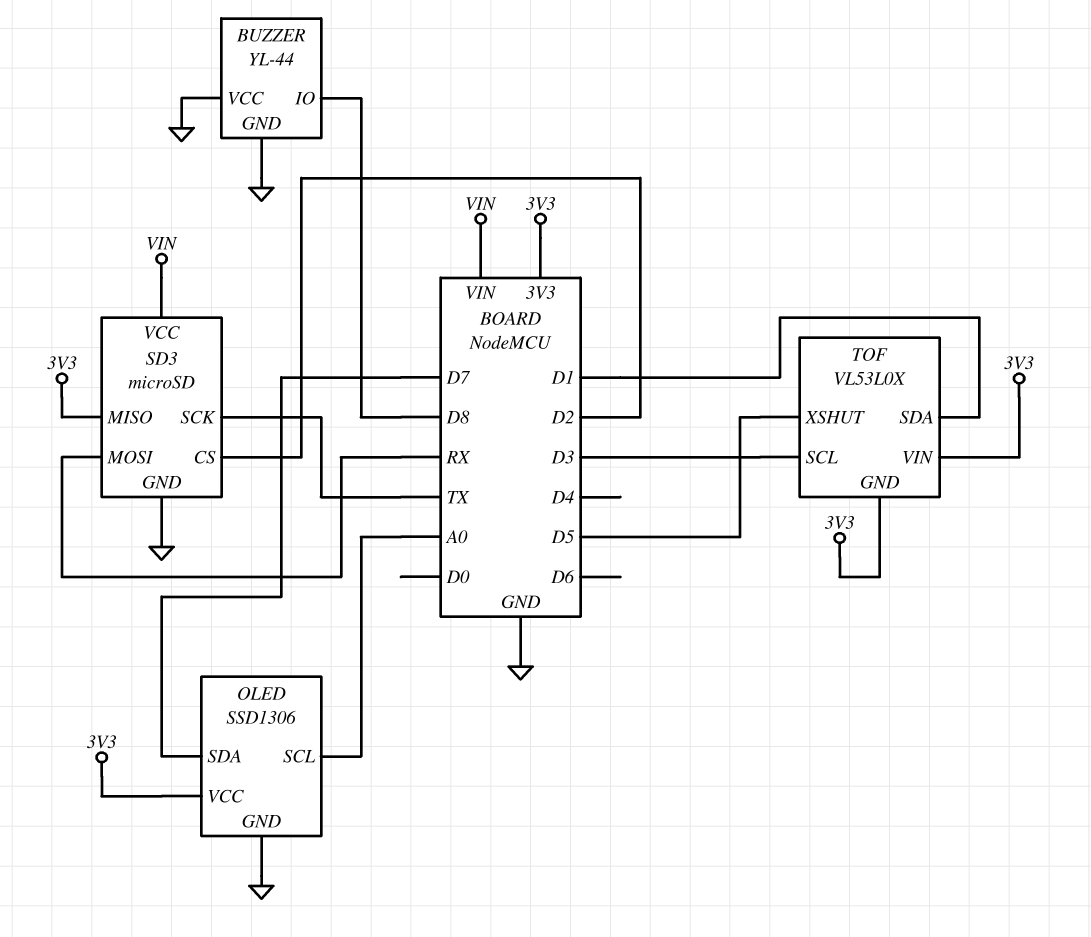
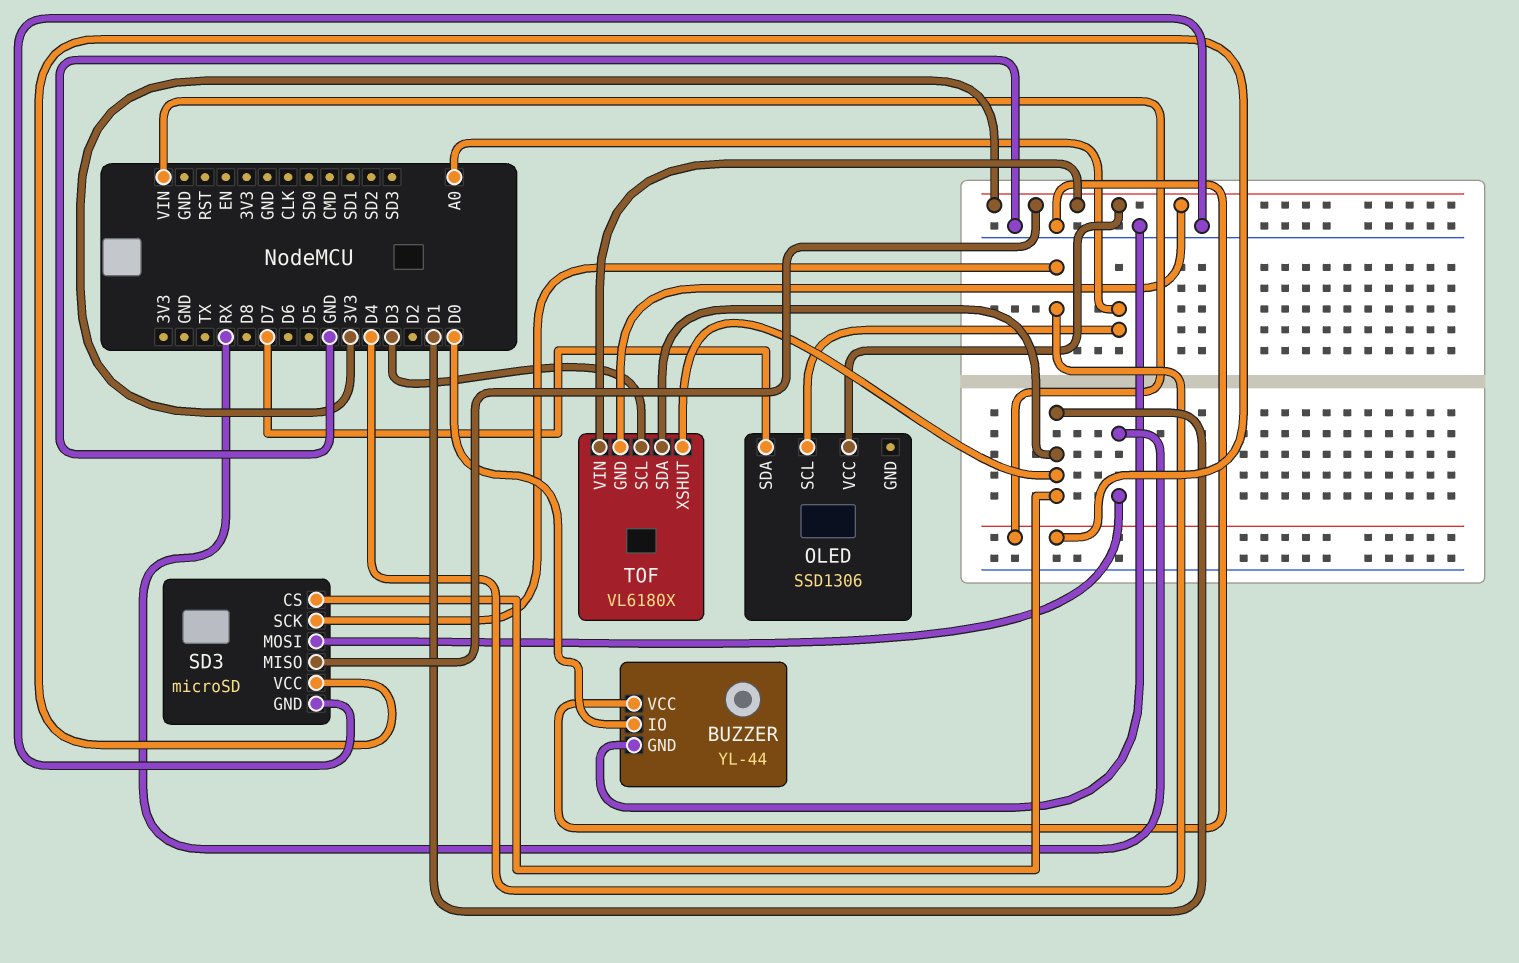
BUZZER pin IO: D8 -> D0
OLED pin GND: GND -> none
SD3 pin CS: D2 -> D1
SD3 pin SCK: TX -> D4
TOF: VL53L0X -> VL6180X
TOF pin XSHUT: D5 -> D1

